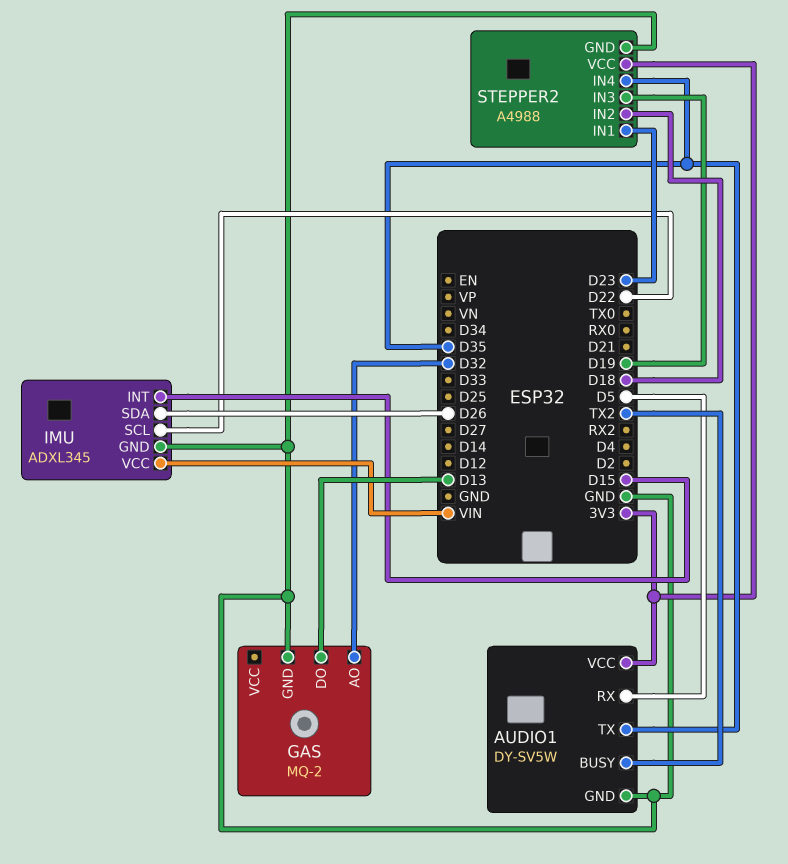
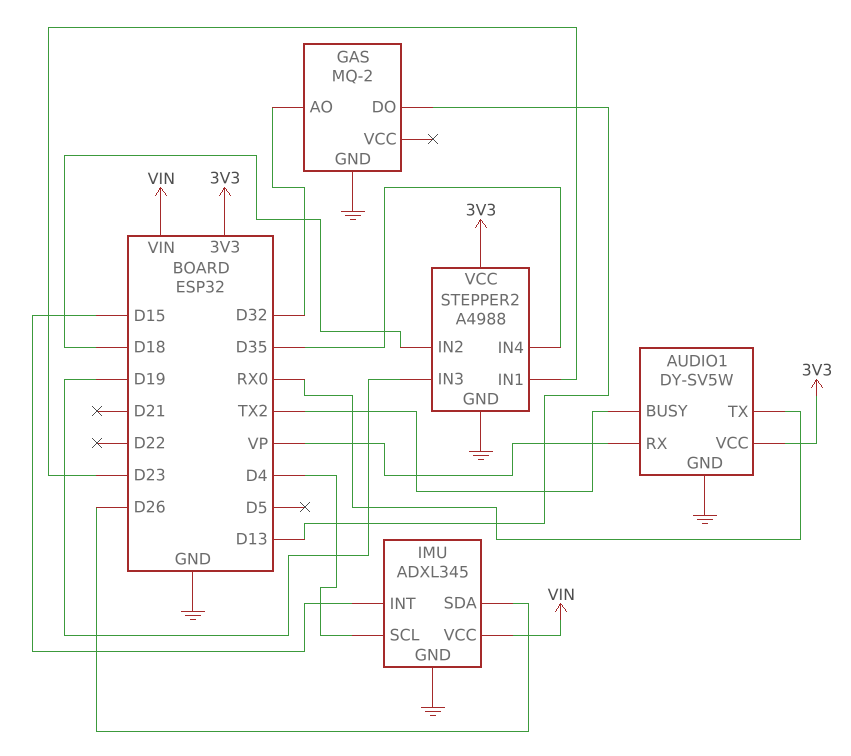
AUDIO1 pin RX: D5 -> VP
AUDIO1 pin TX: D35 -> RX0
IMU pin SCL: D22 -> D4

